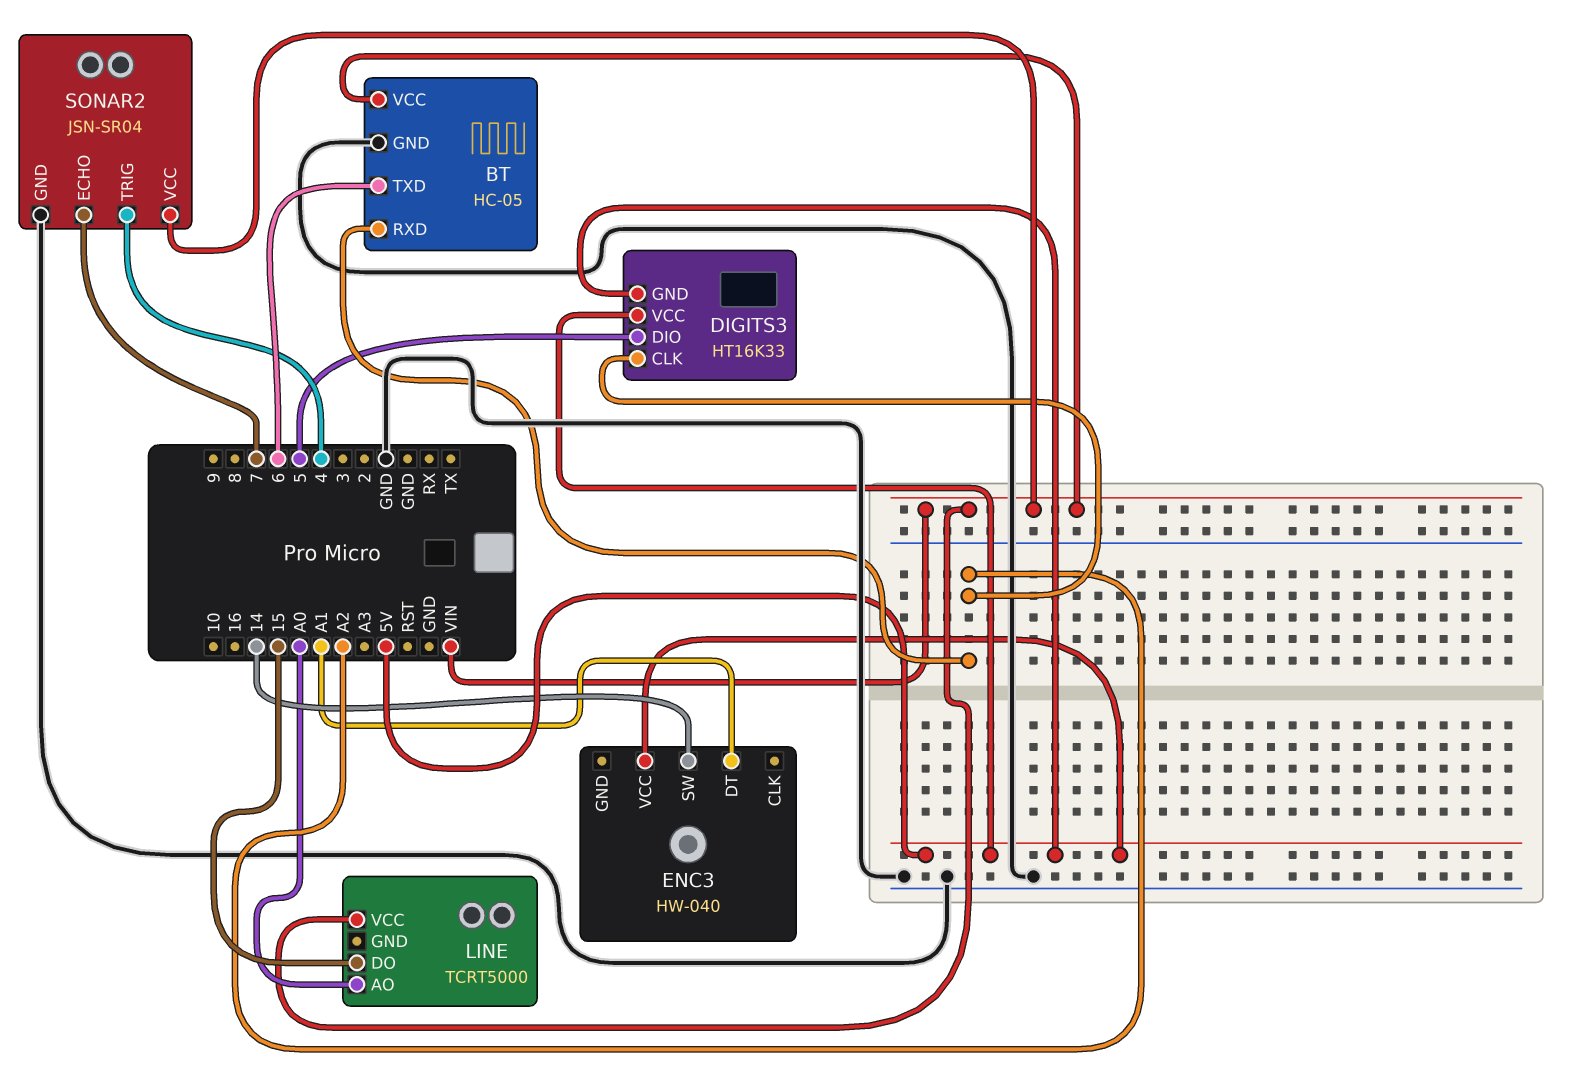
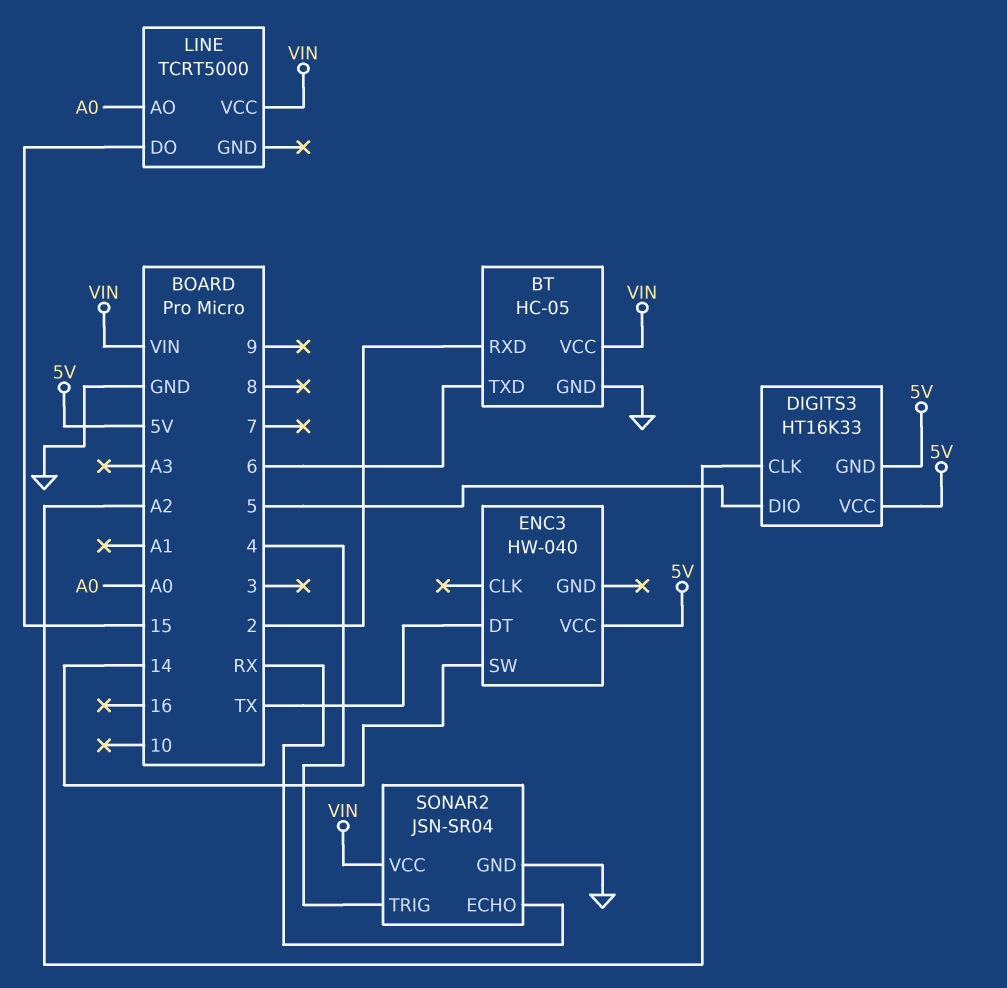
BT pin RXD: A2 -> 2
ENC3 pin DT: A1 -> TX
SONAR2 pin ECHO: 7 -> RX

